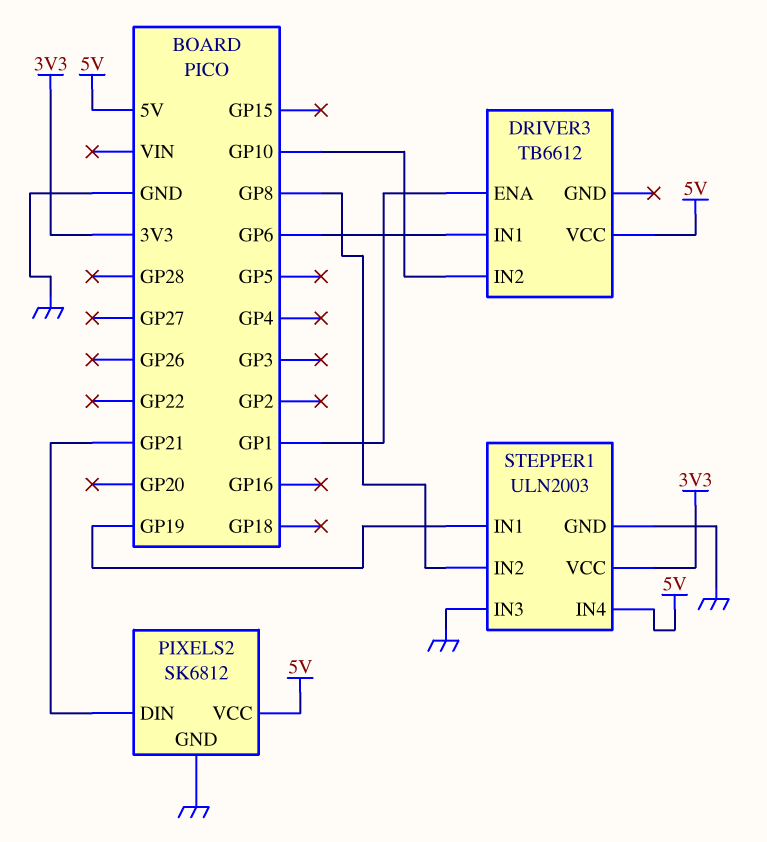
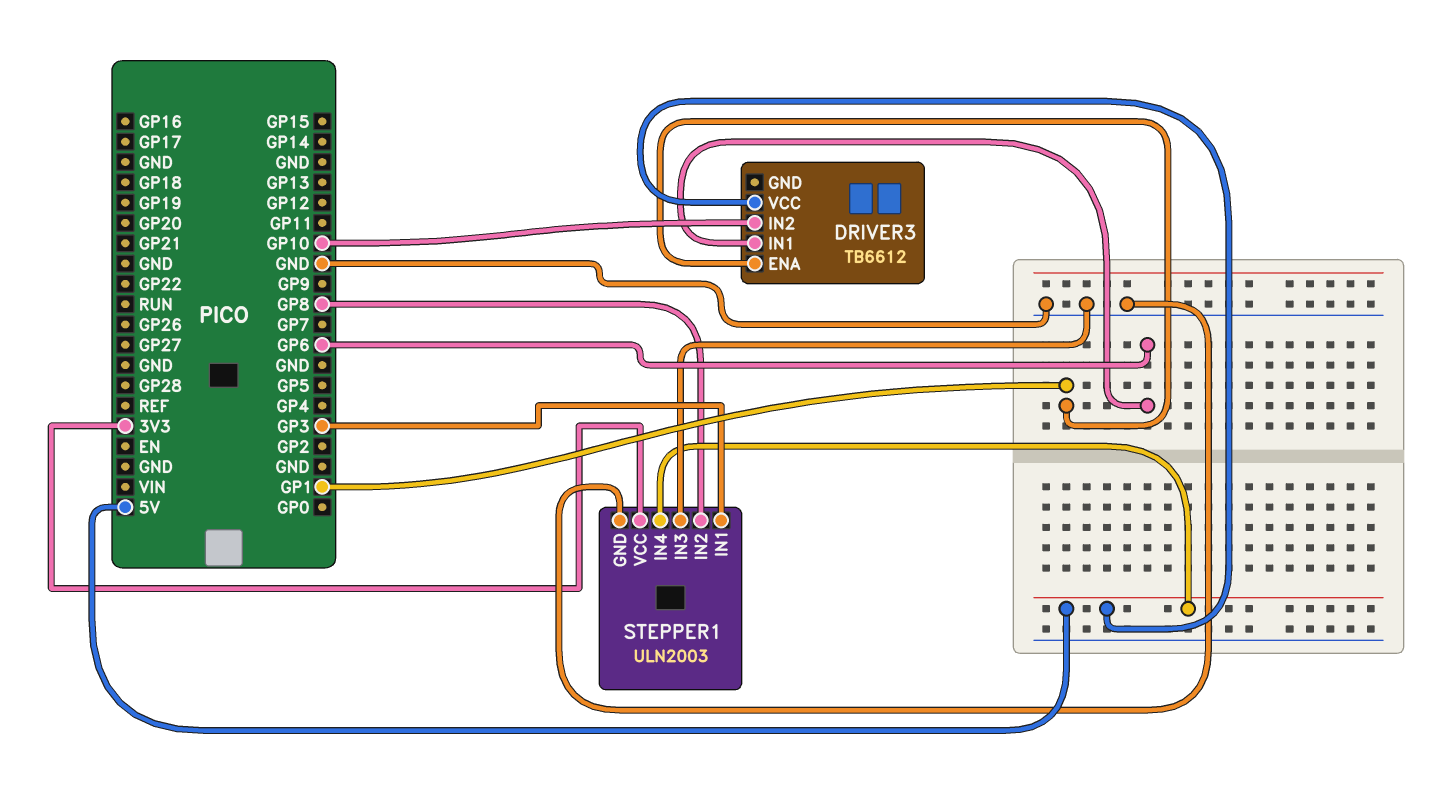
PIXELS2: SK6812 -> none
PIXELS2 pin DIN: GP21 -> none
PIXELS2 pin GND: GND -> none
PIXELS2 pin VCC: 5V -> none
STEPPER1 pin IN1: GP19 -> GP3

